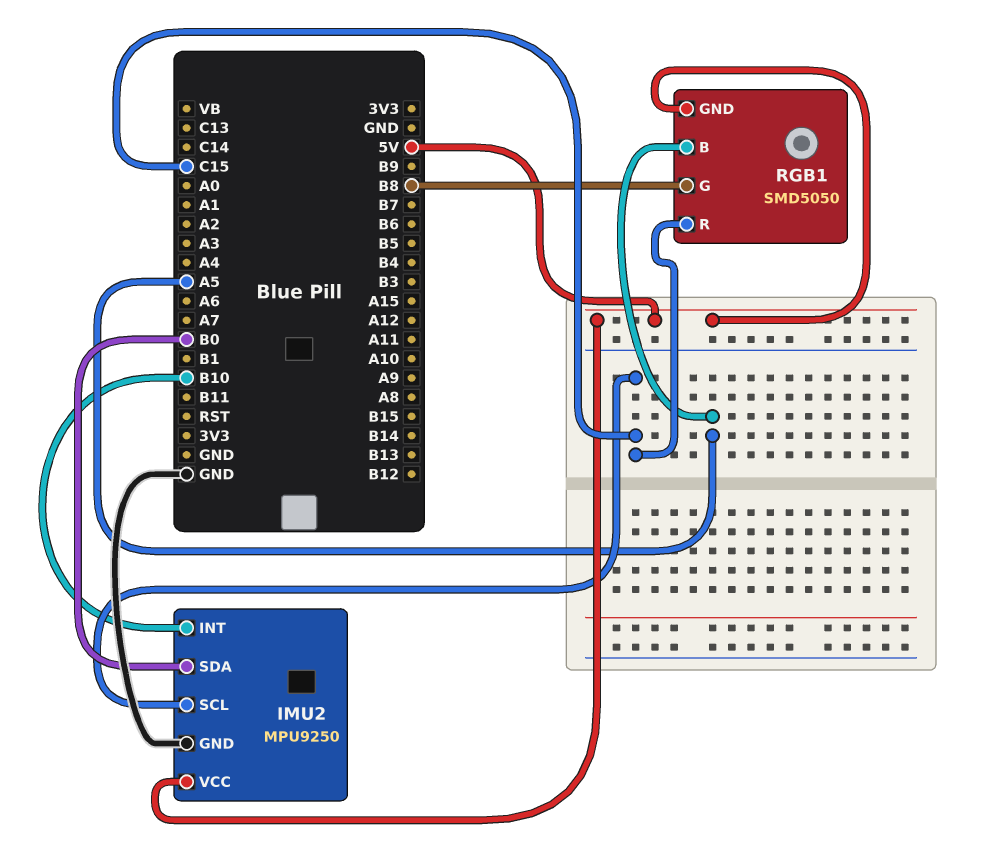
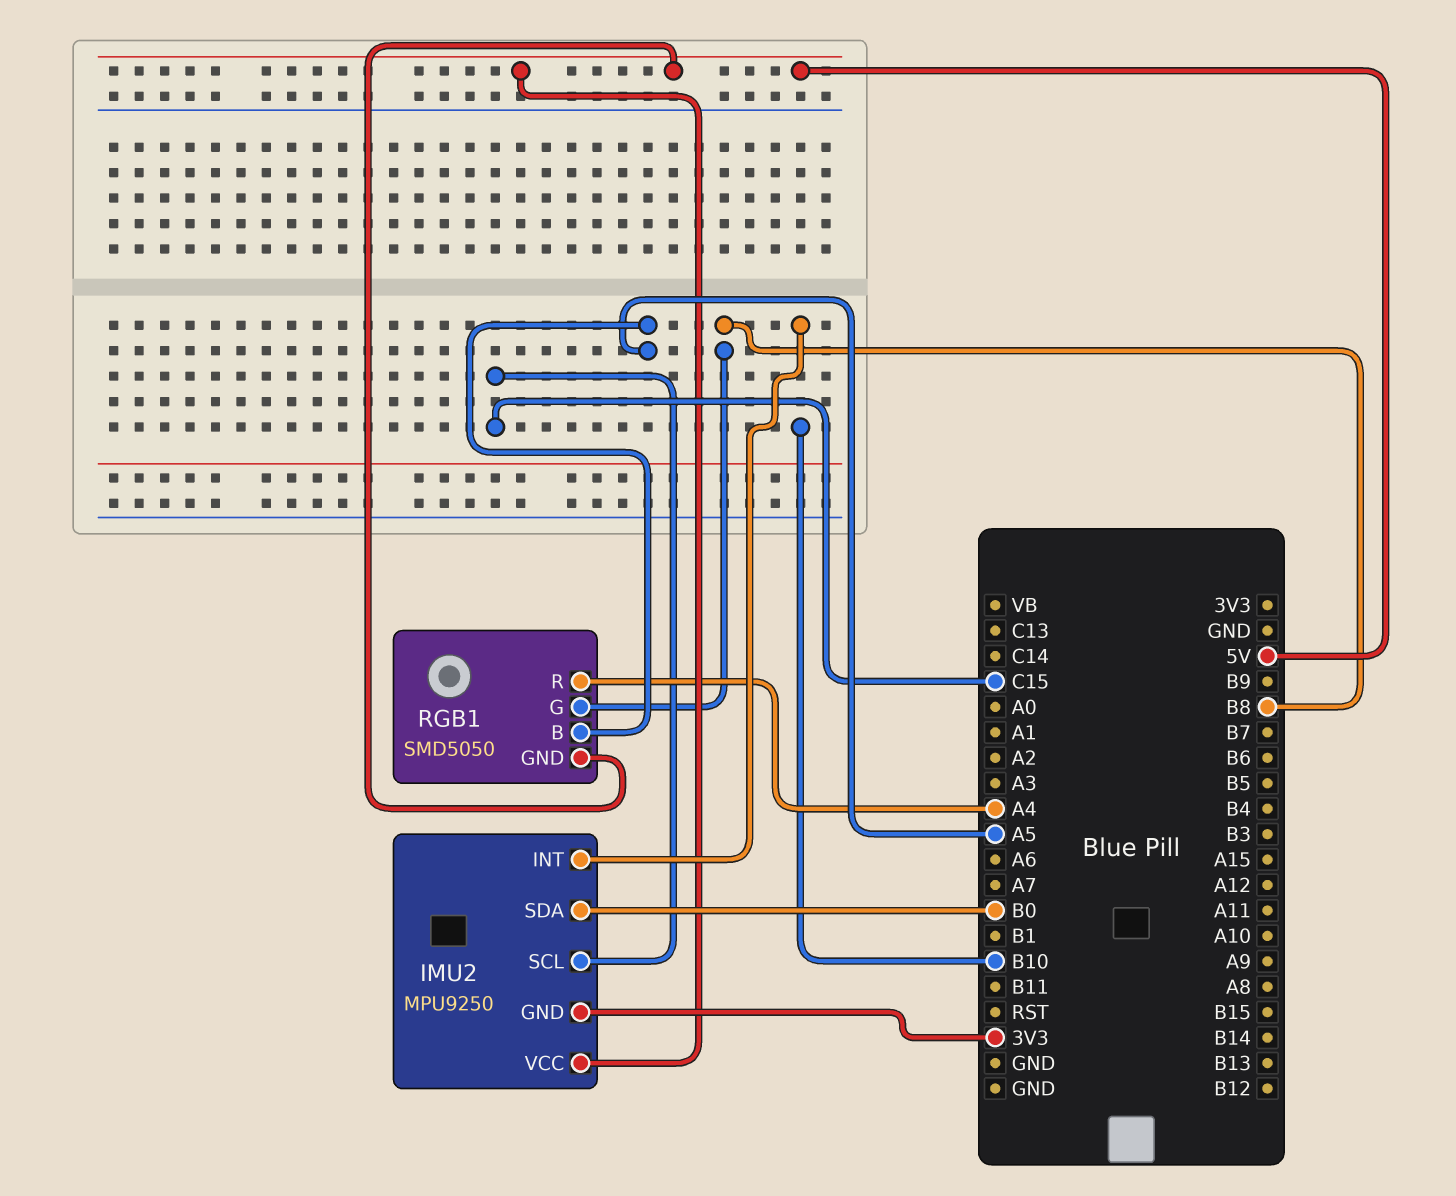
IMU2 pin GND: GND -> 3V3
RGB1 pin R: C15 -> A4

